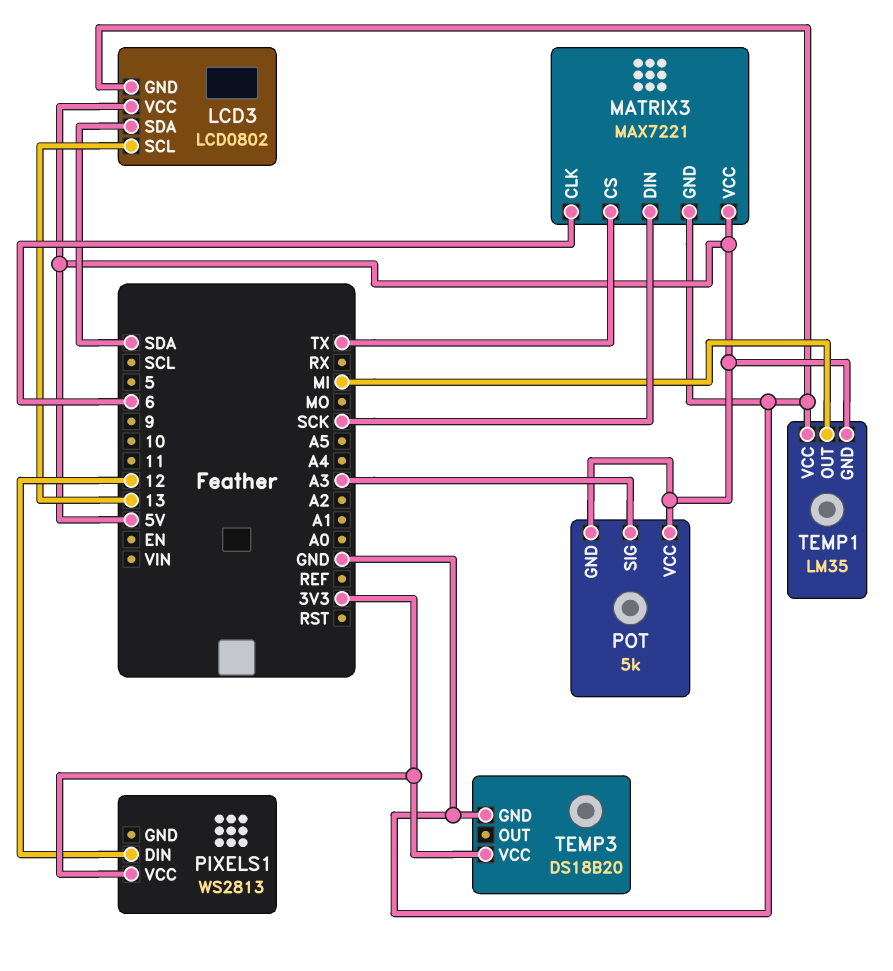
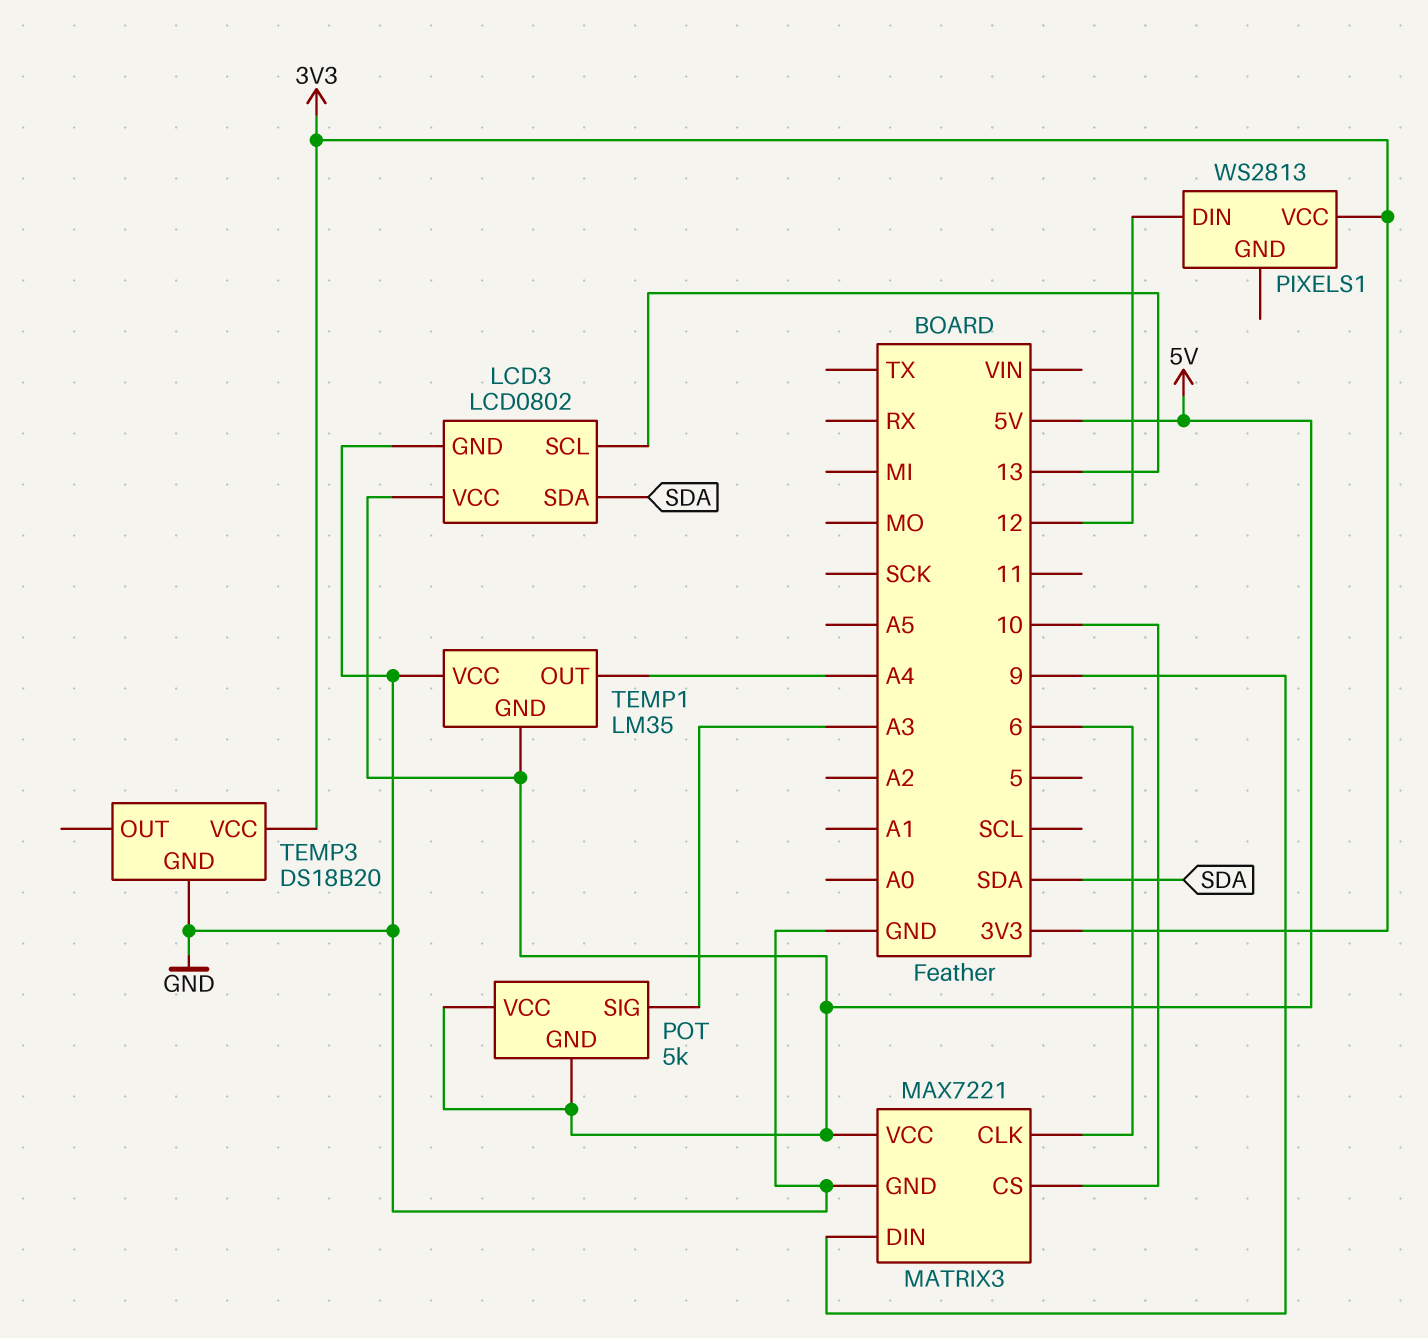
MATRIX3 pin CS: TX -> 10
MATRIX3 pin DIN: SCK -> 9
TEMP1 pin OUT: MI -> A4

